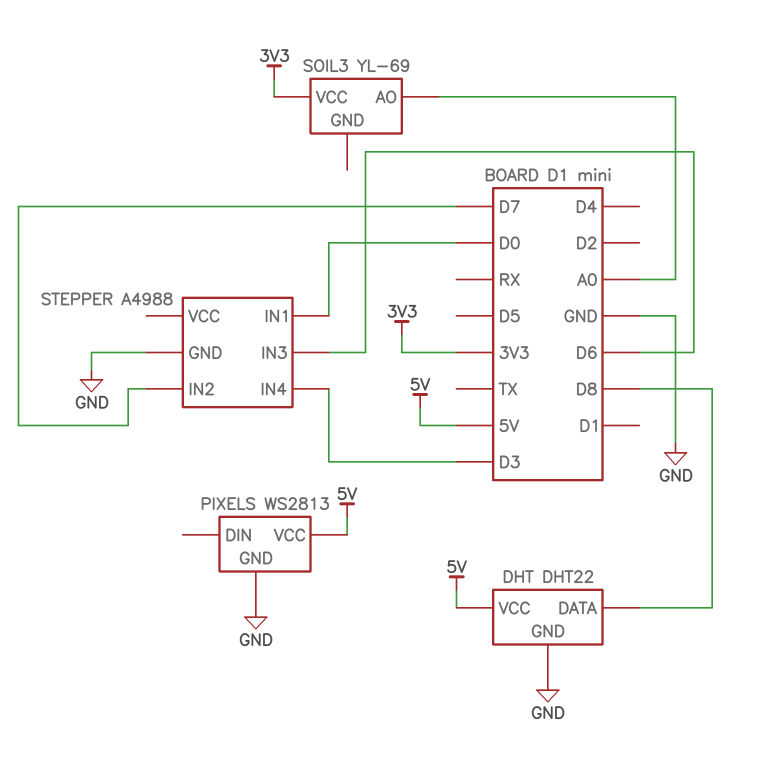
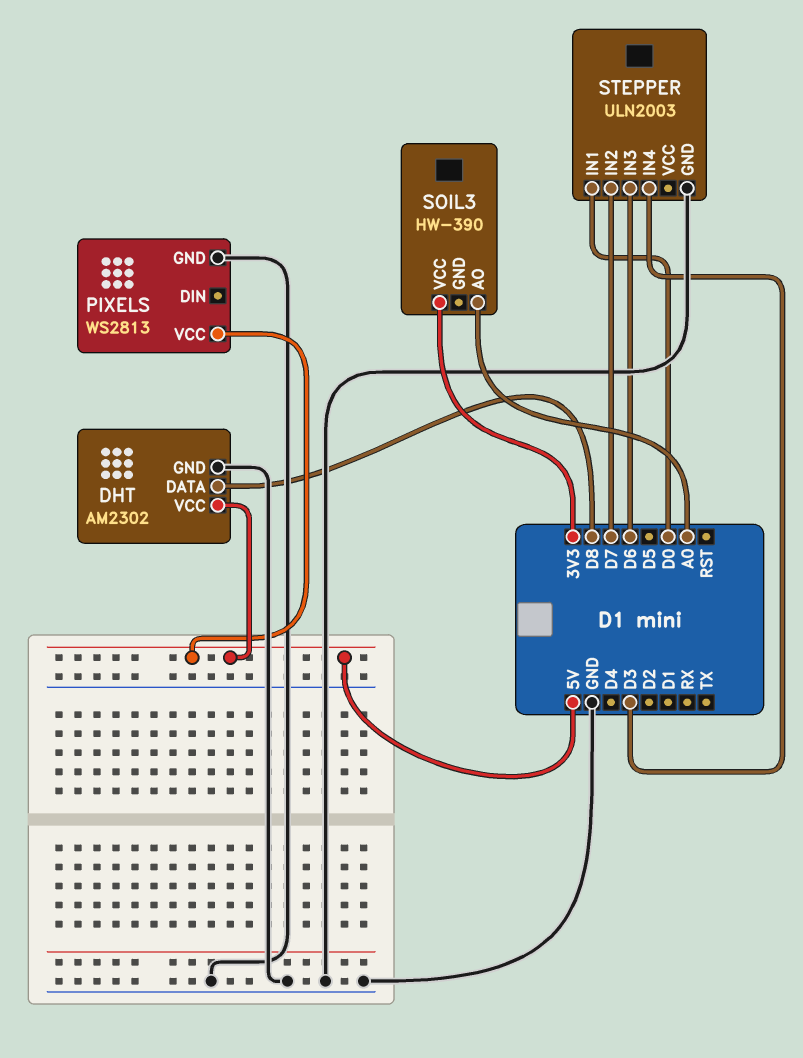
DHT: DHT22 -> AM2302
SOIL3: YL-69 -> HW-390
STEPPER: A4988 -> ULN2003

